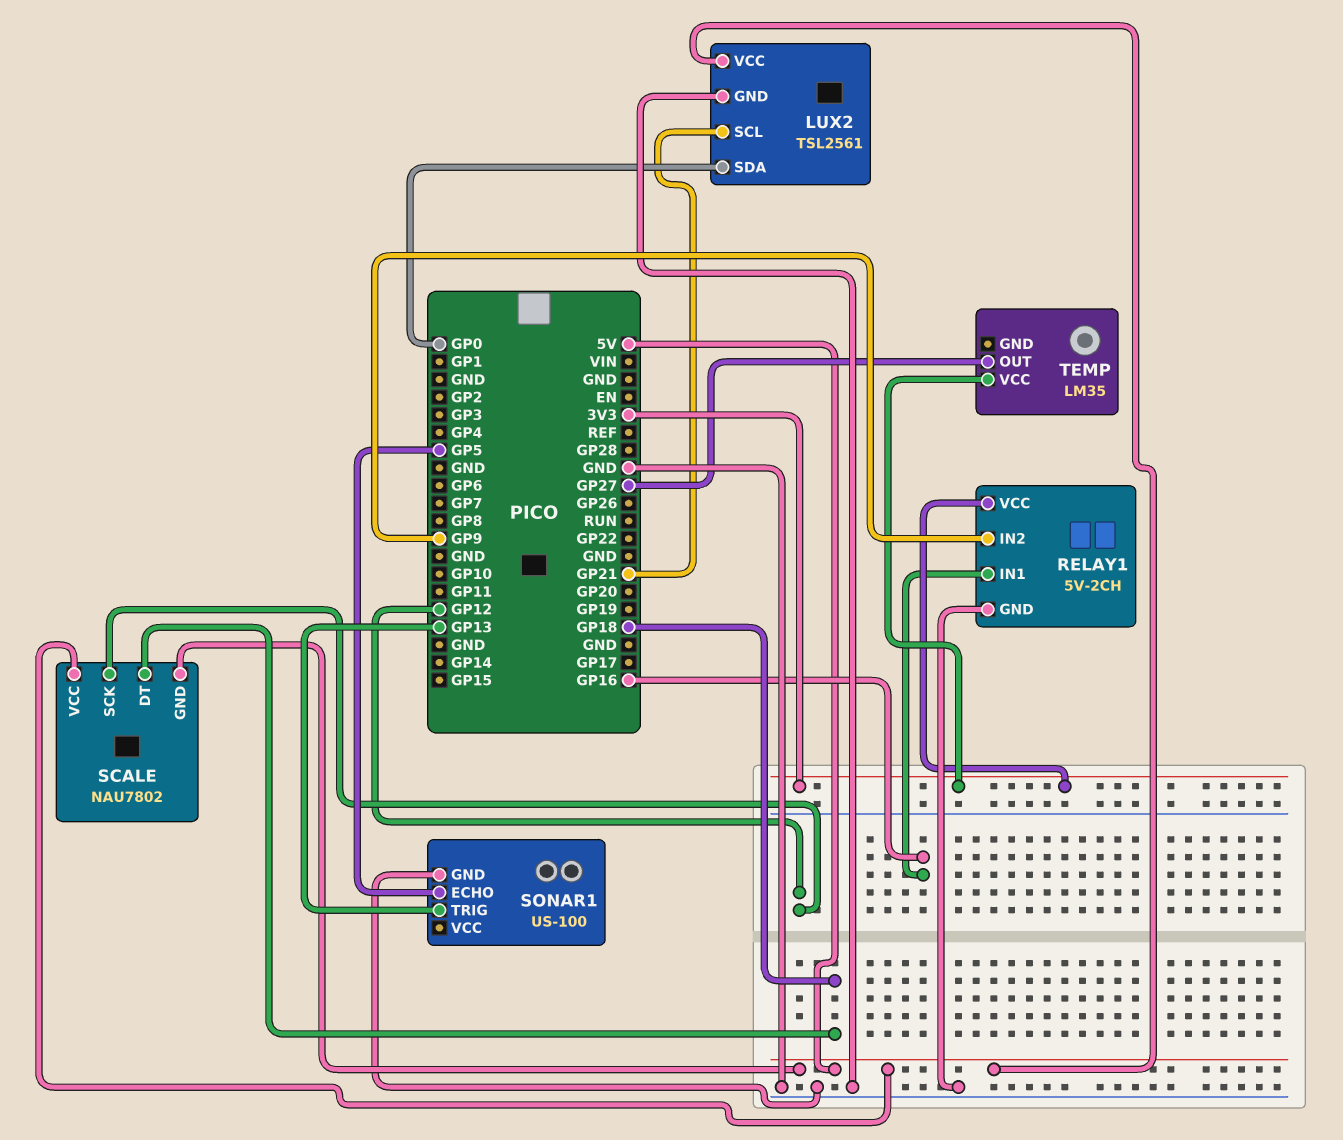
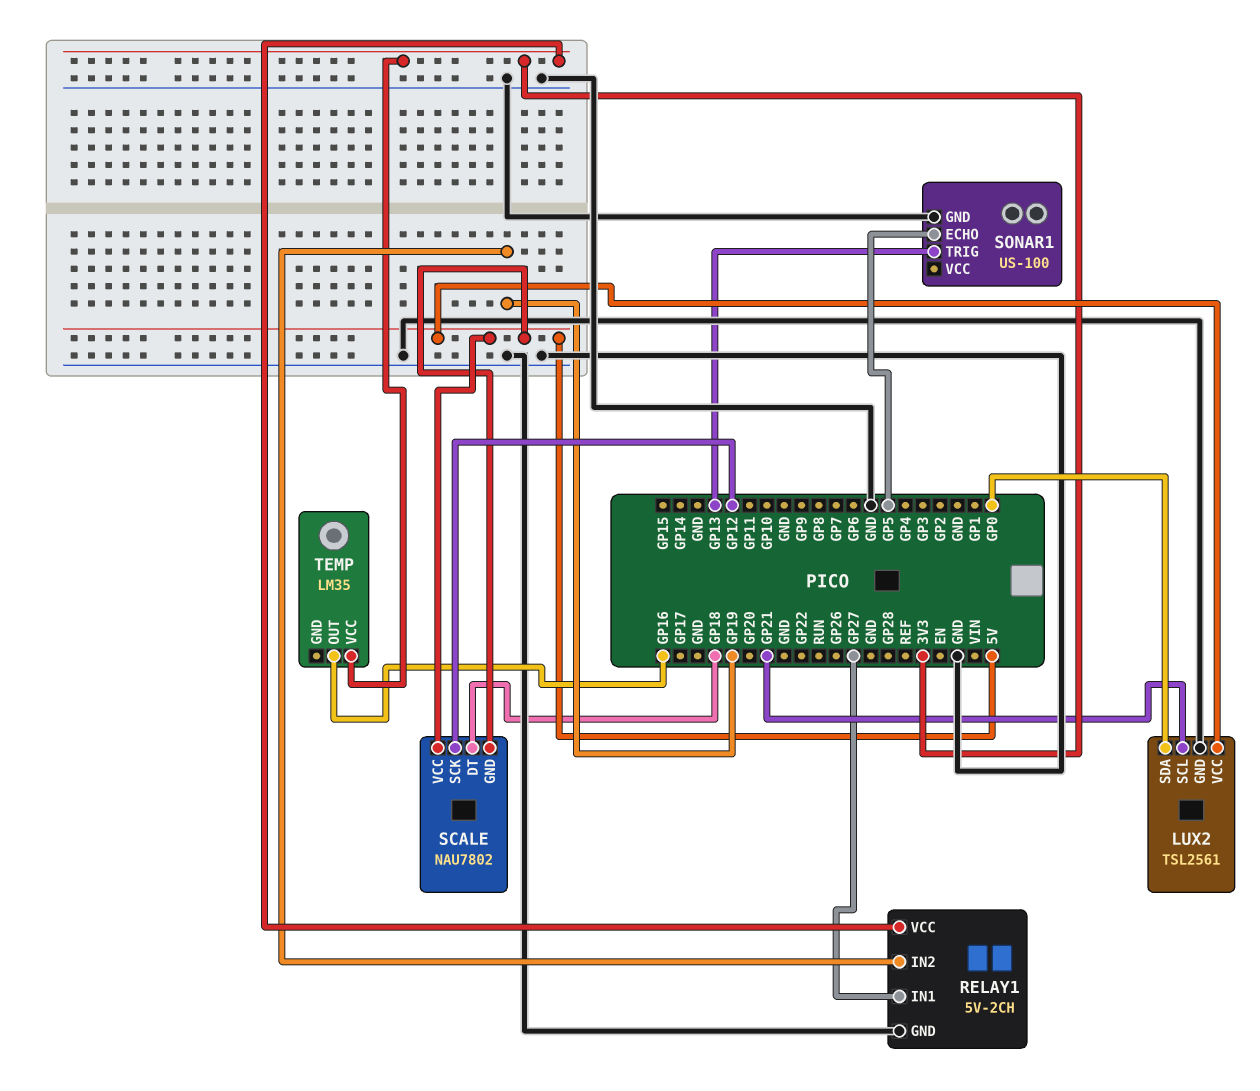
RELAY1 pin IN1: GP16 -> GP27
RELAY1 pin IN2: GP9 -> GP19
TEMP pin OUT: GP27 -> GP16

